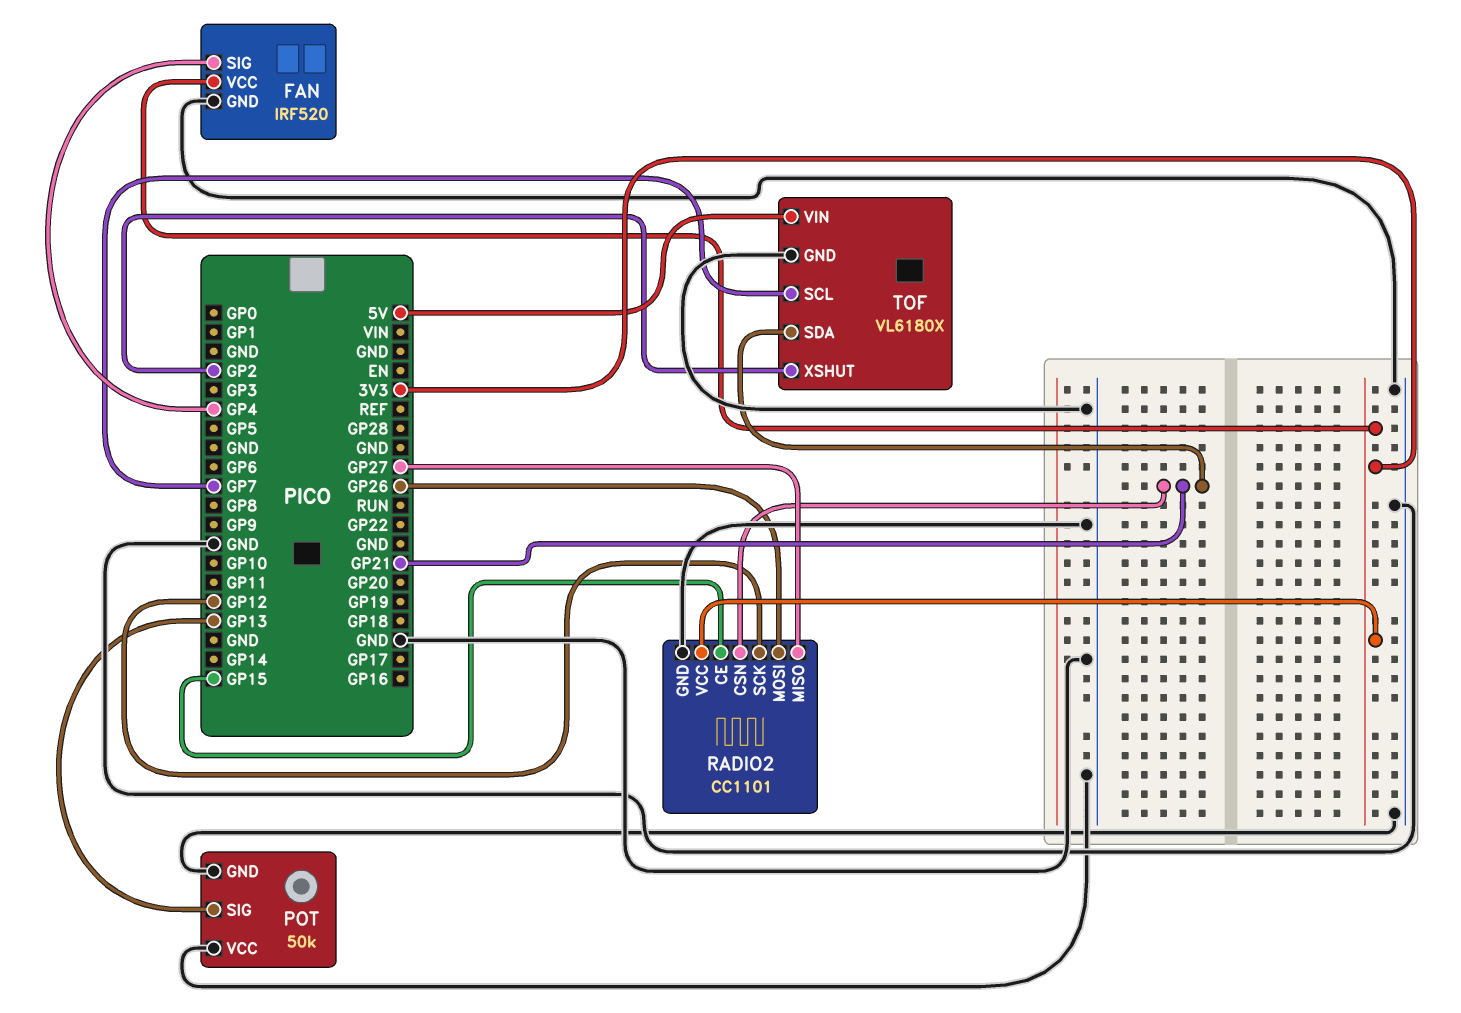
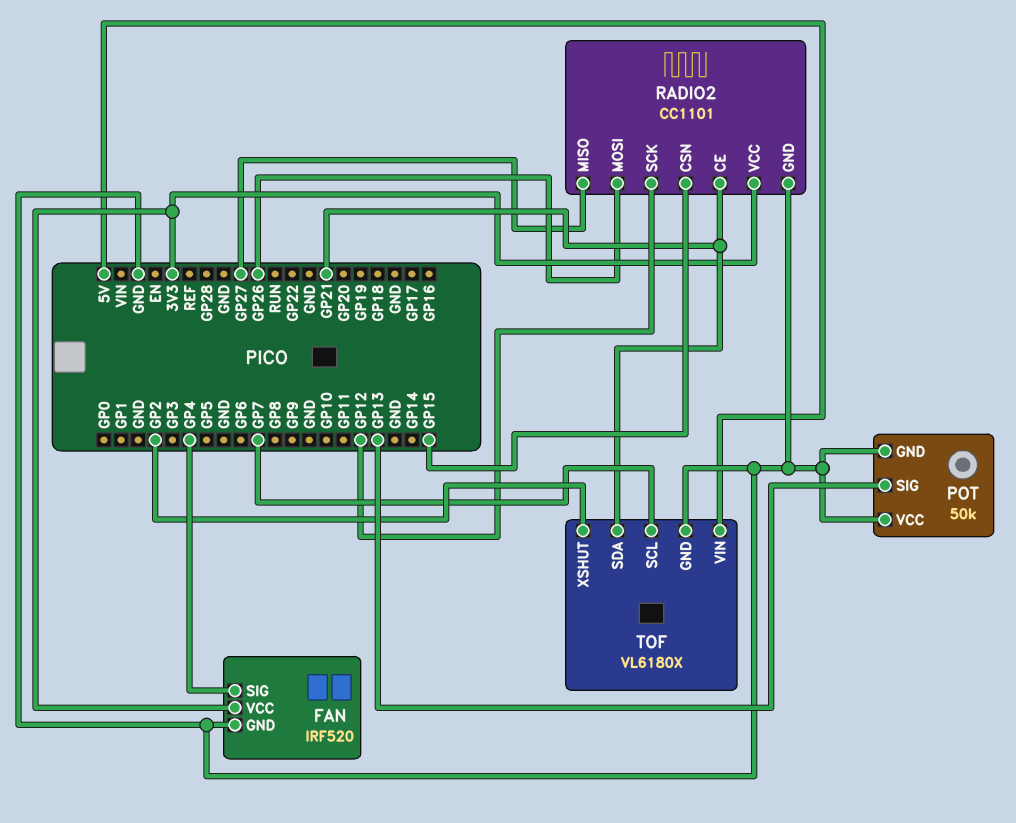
RADIO2 pin CE: GP15 -> GP21
RADIO2 pin CSN: GP21 -> GP15

